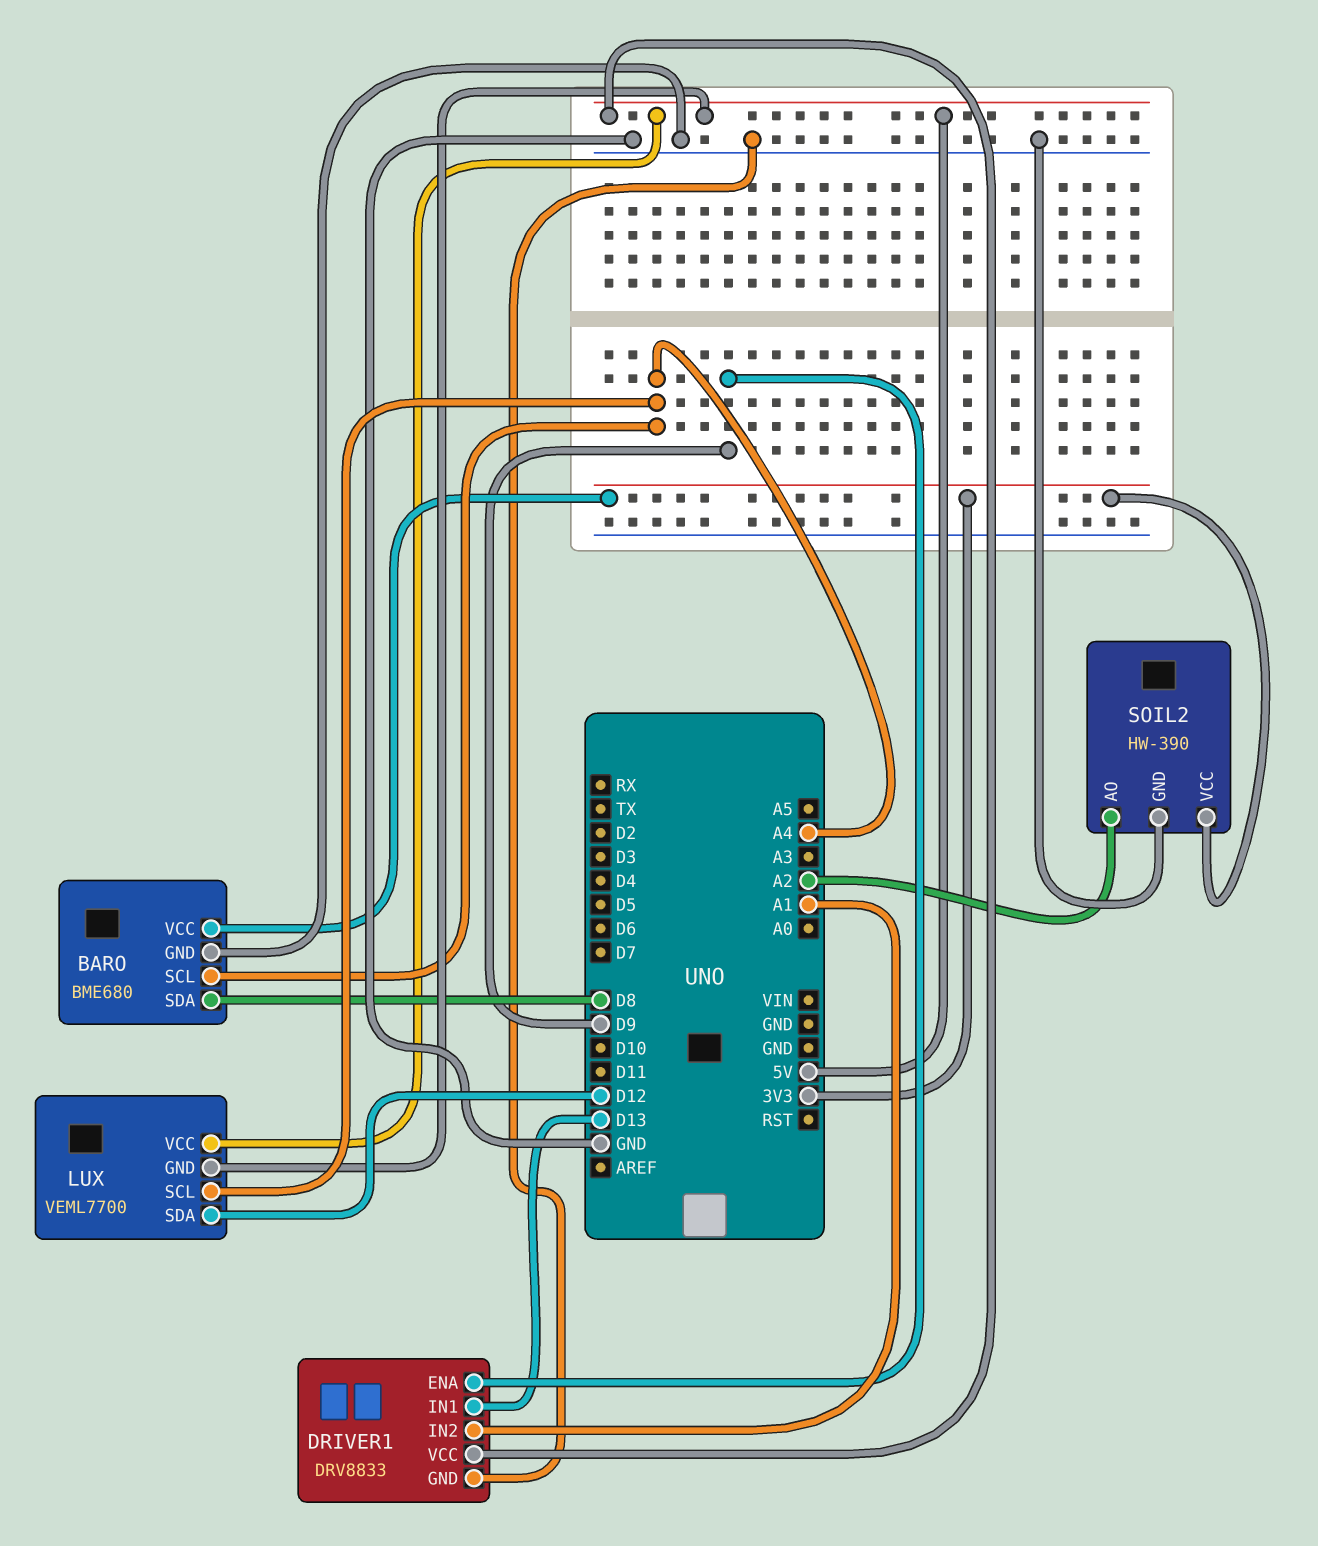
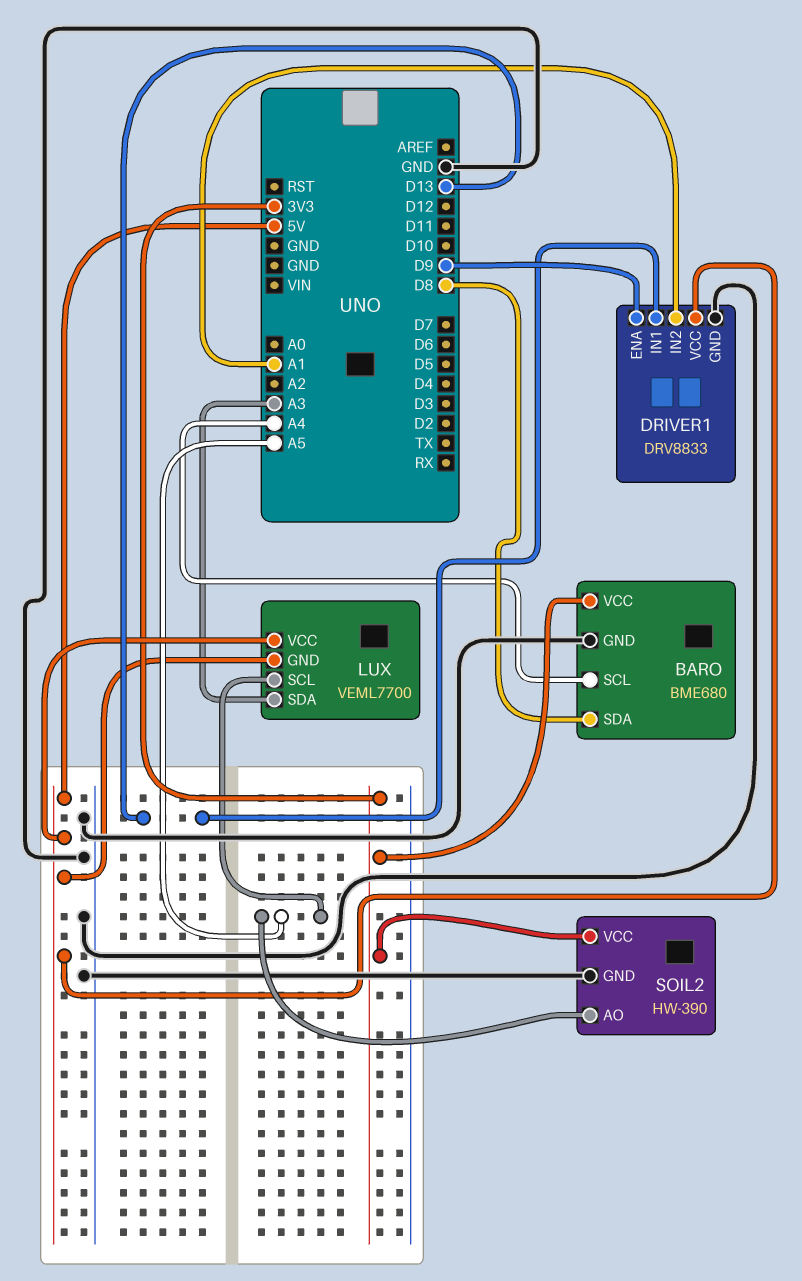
LUX pin SCL: A4 -> A5
LUX pin SDA: D12 -> A3
SOIL2 pin AO: A2 -> A5

